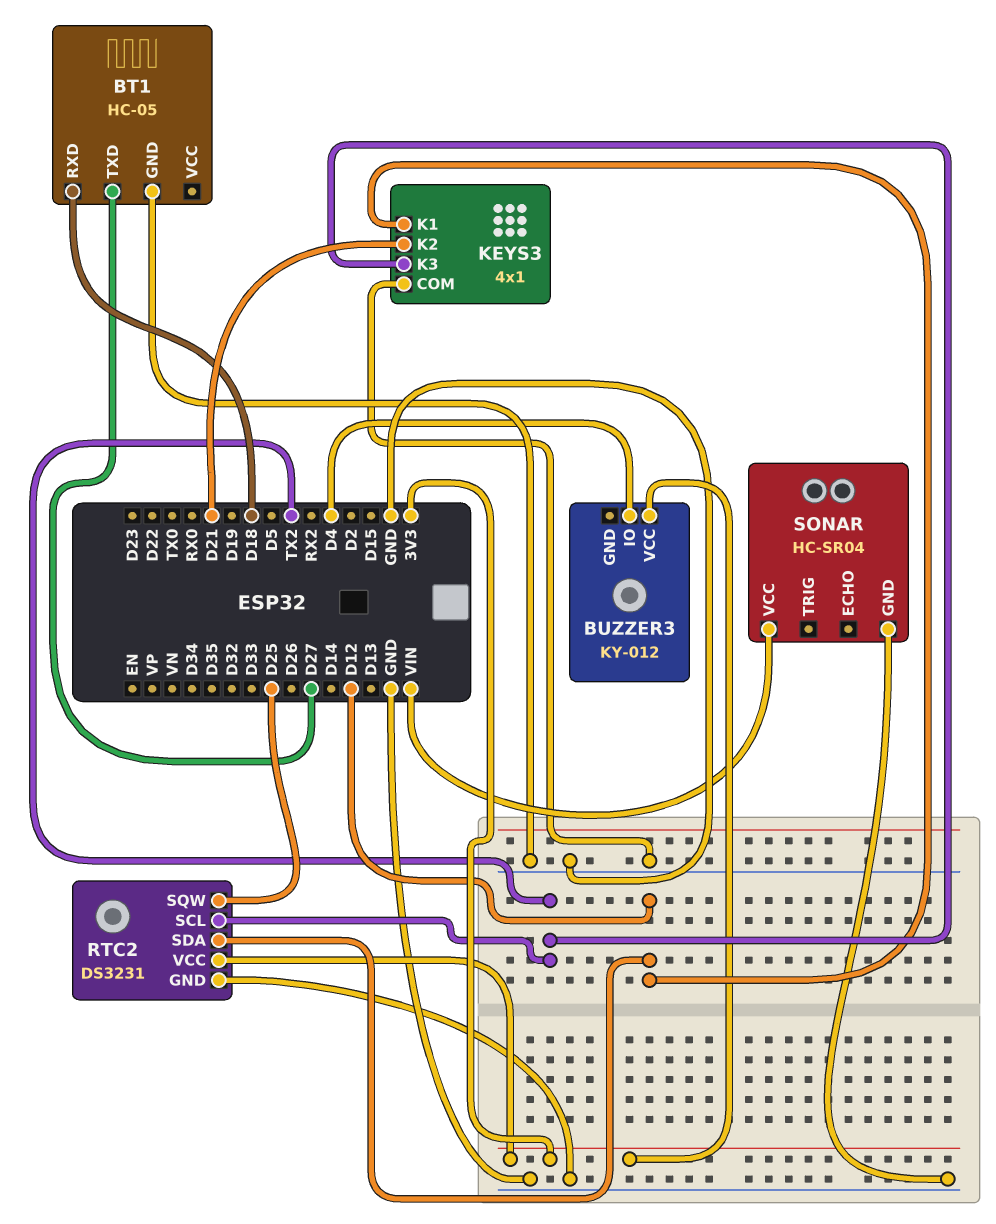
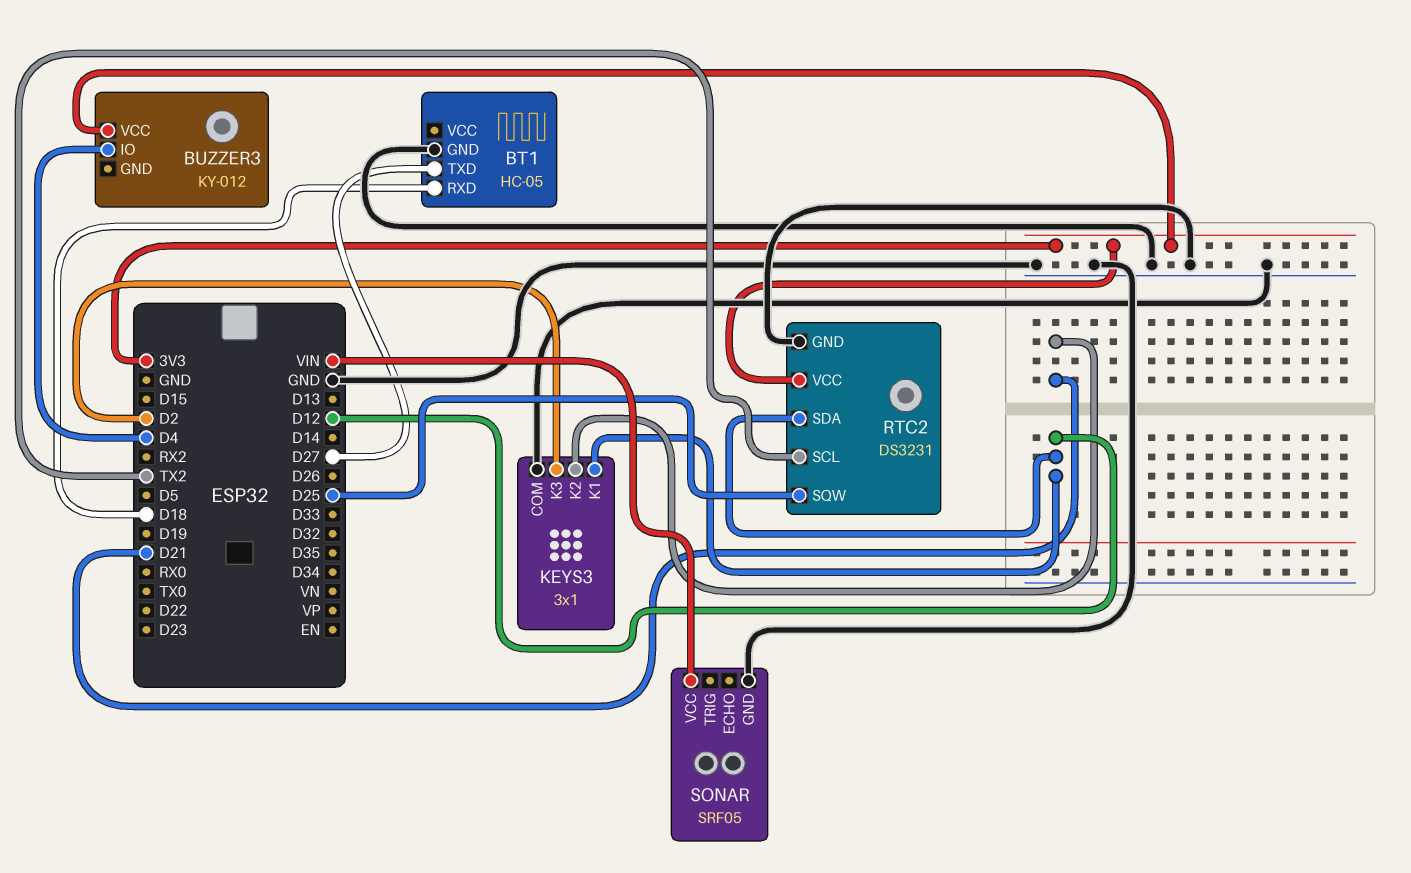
KEYS3: 4x1 -> 3x1
KEYS3 pin K3: TX2 -> D2
SONAR: HC-SR04 -> SRF05

